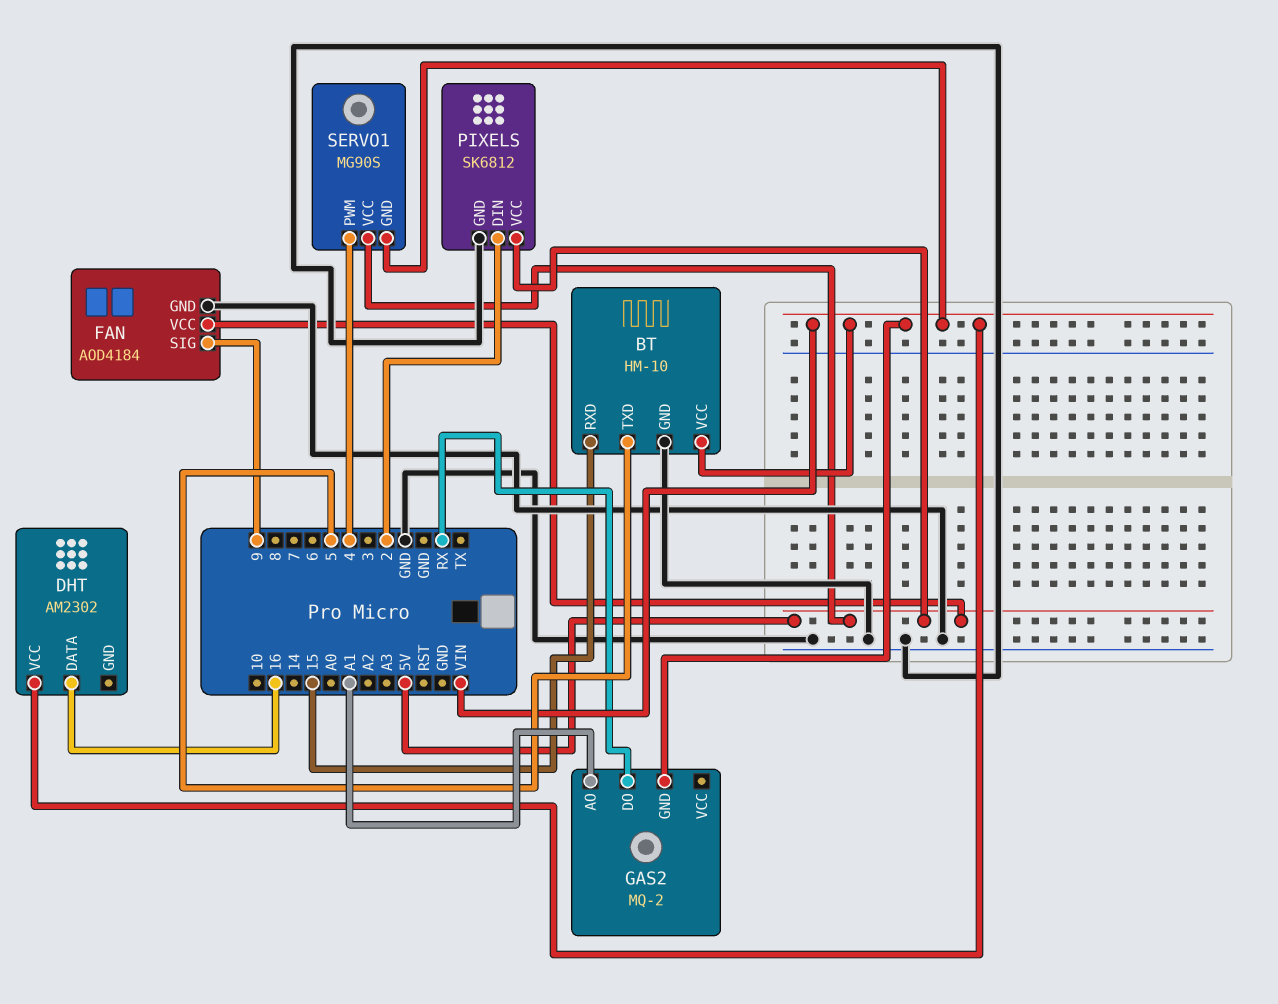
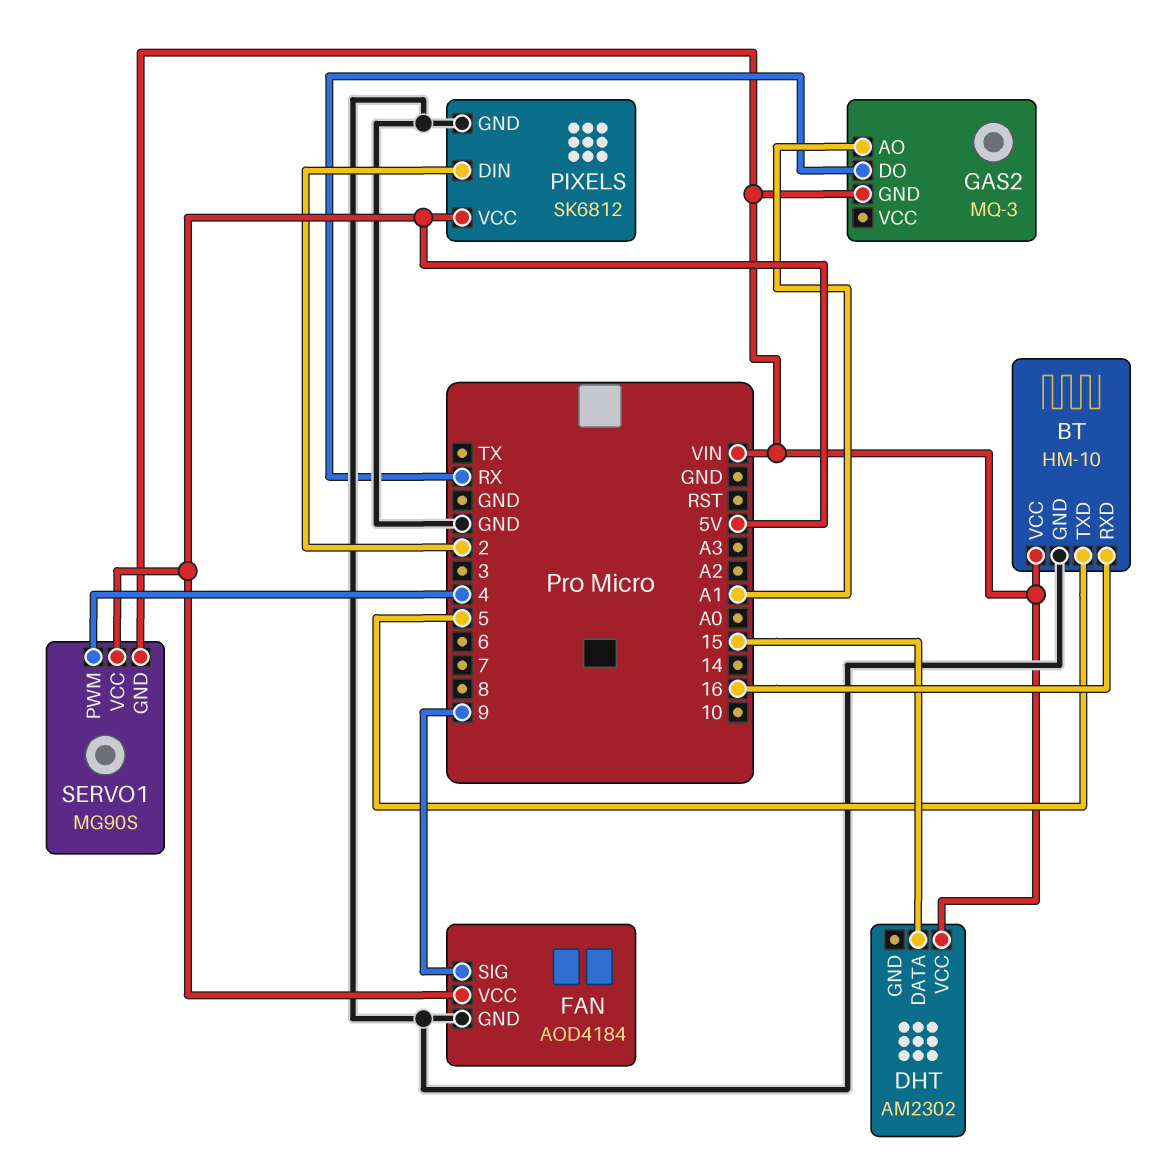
BT pin RXD: 15 -> 16
DHT pin DATA: 16 -> 15
GAS2: MQ-2 -> MQ-3

